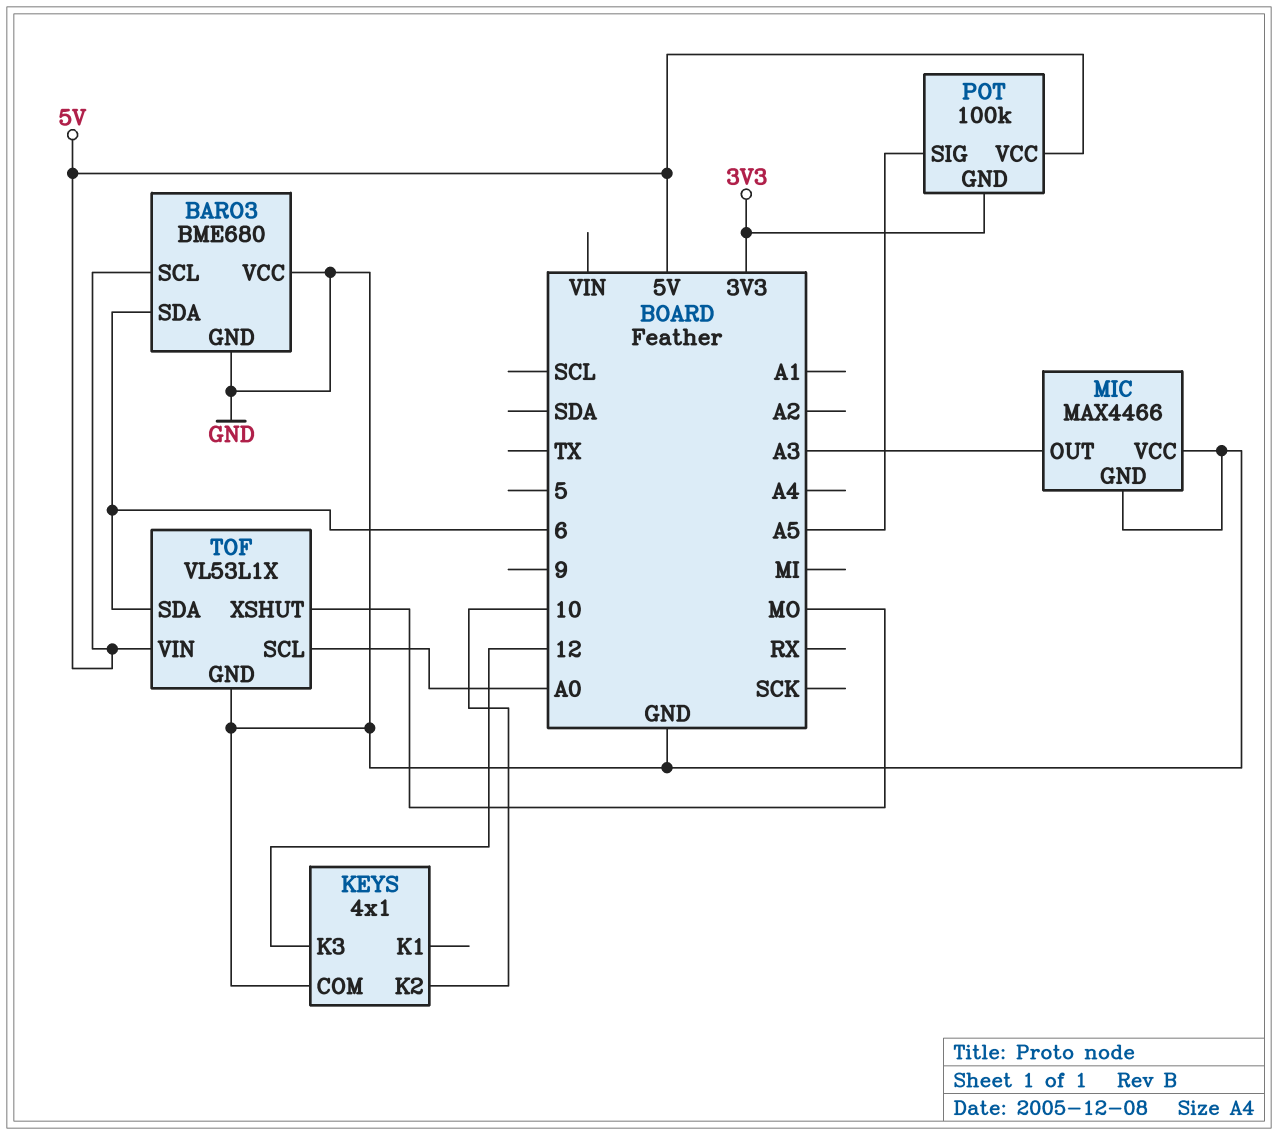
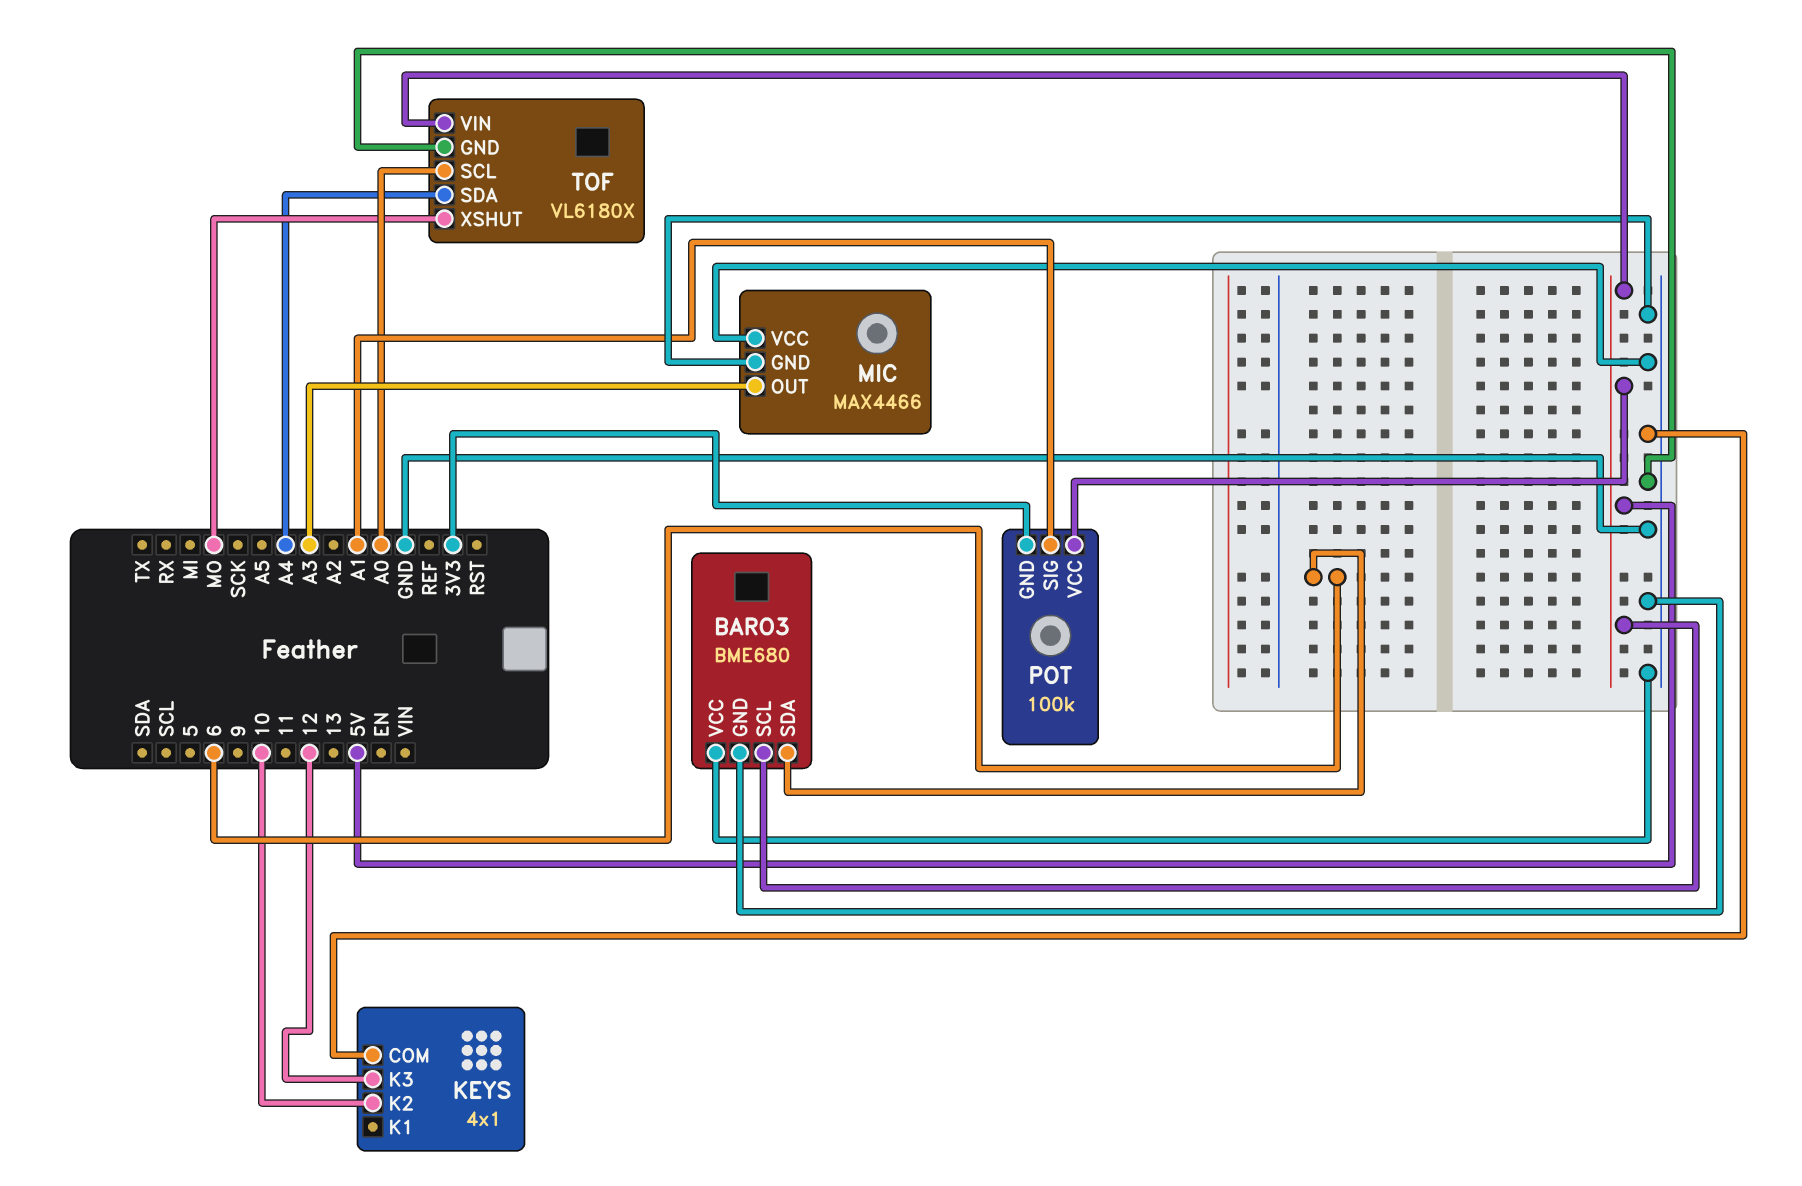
POT pin SIG: A5 -> A1
TOF: VL53L1X -> VL6180X
TOF pin SDA: 6 -> A4

